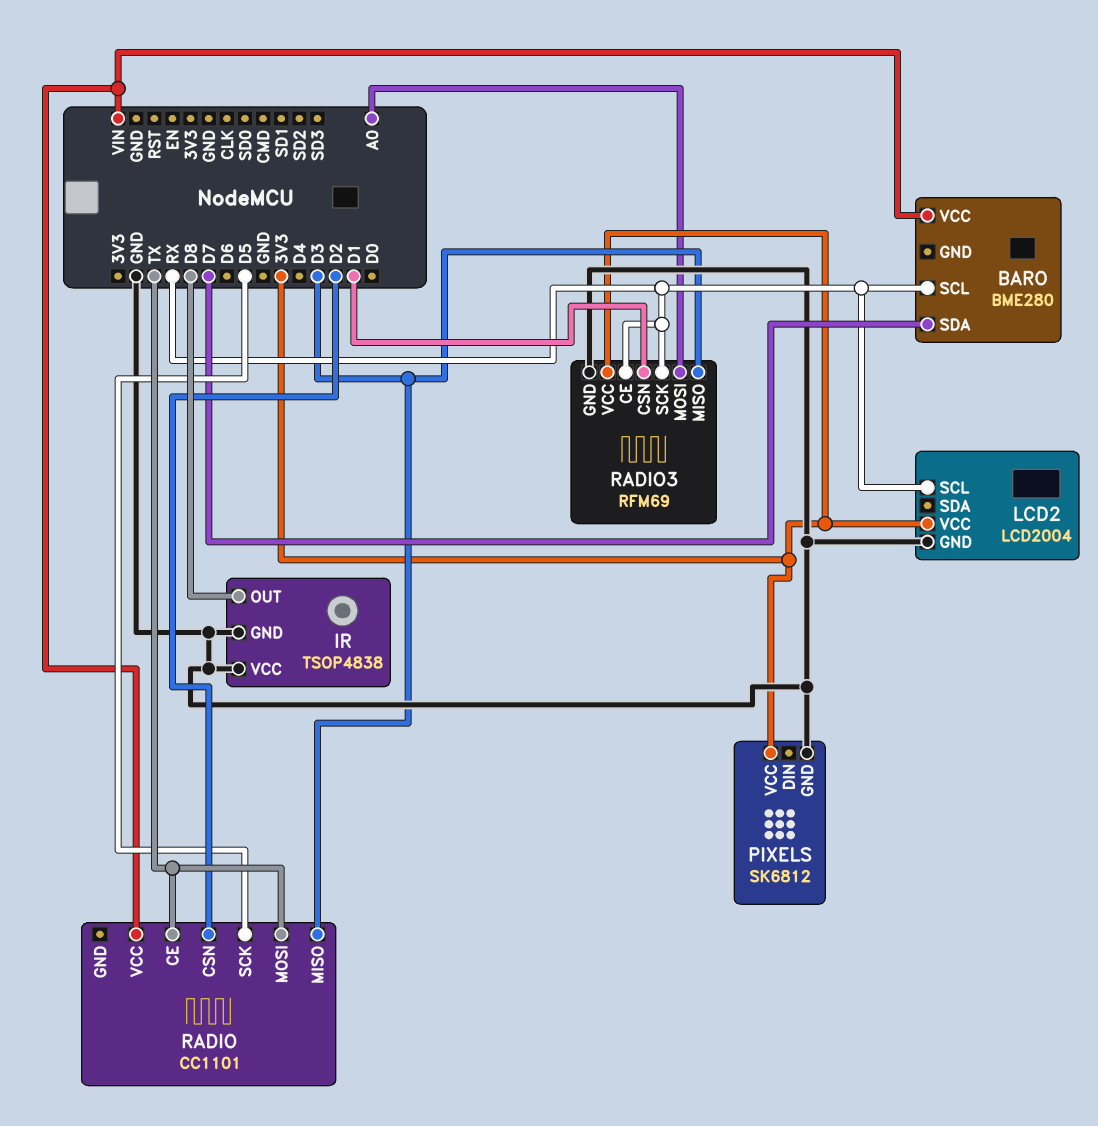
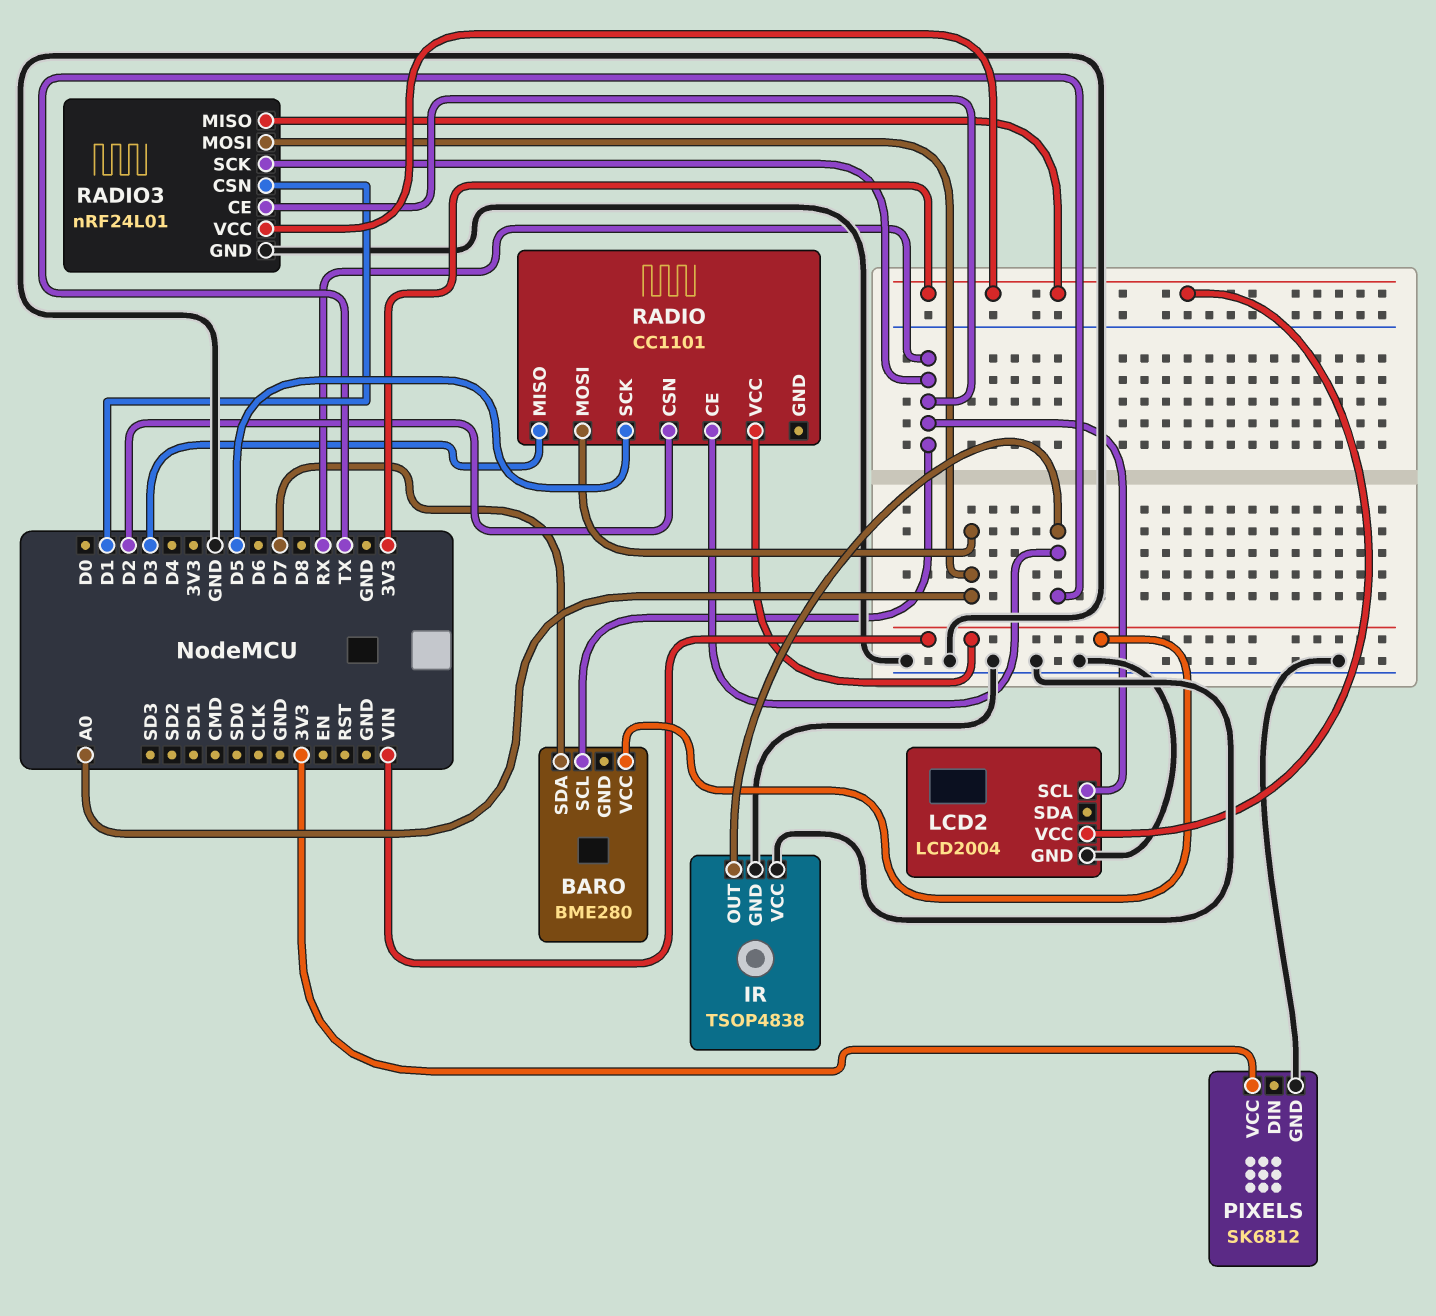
IR pin OUT: D8 -> TX
RADIO pin MOSI: TX -> A0
RADIO3: RFM69 -> nRF24L01
RADIO3 pin MISO: D3 -> 3V3

